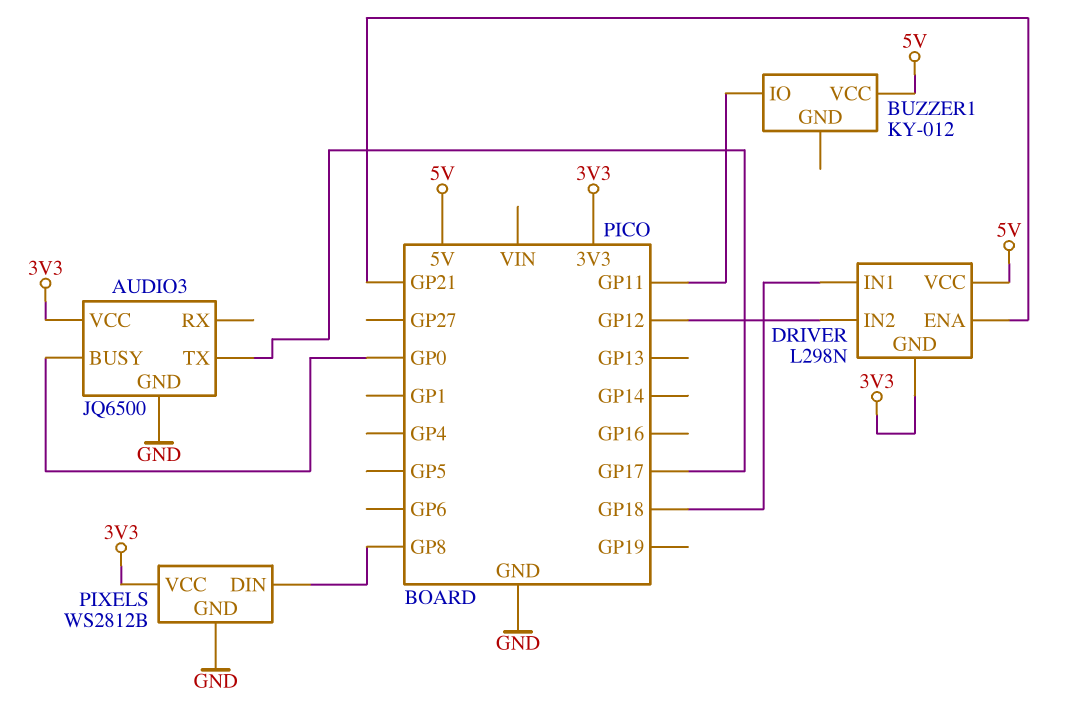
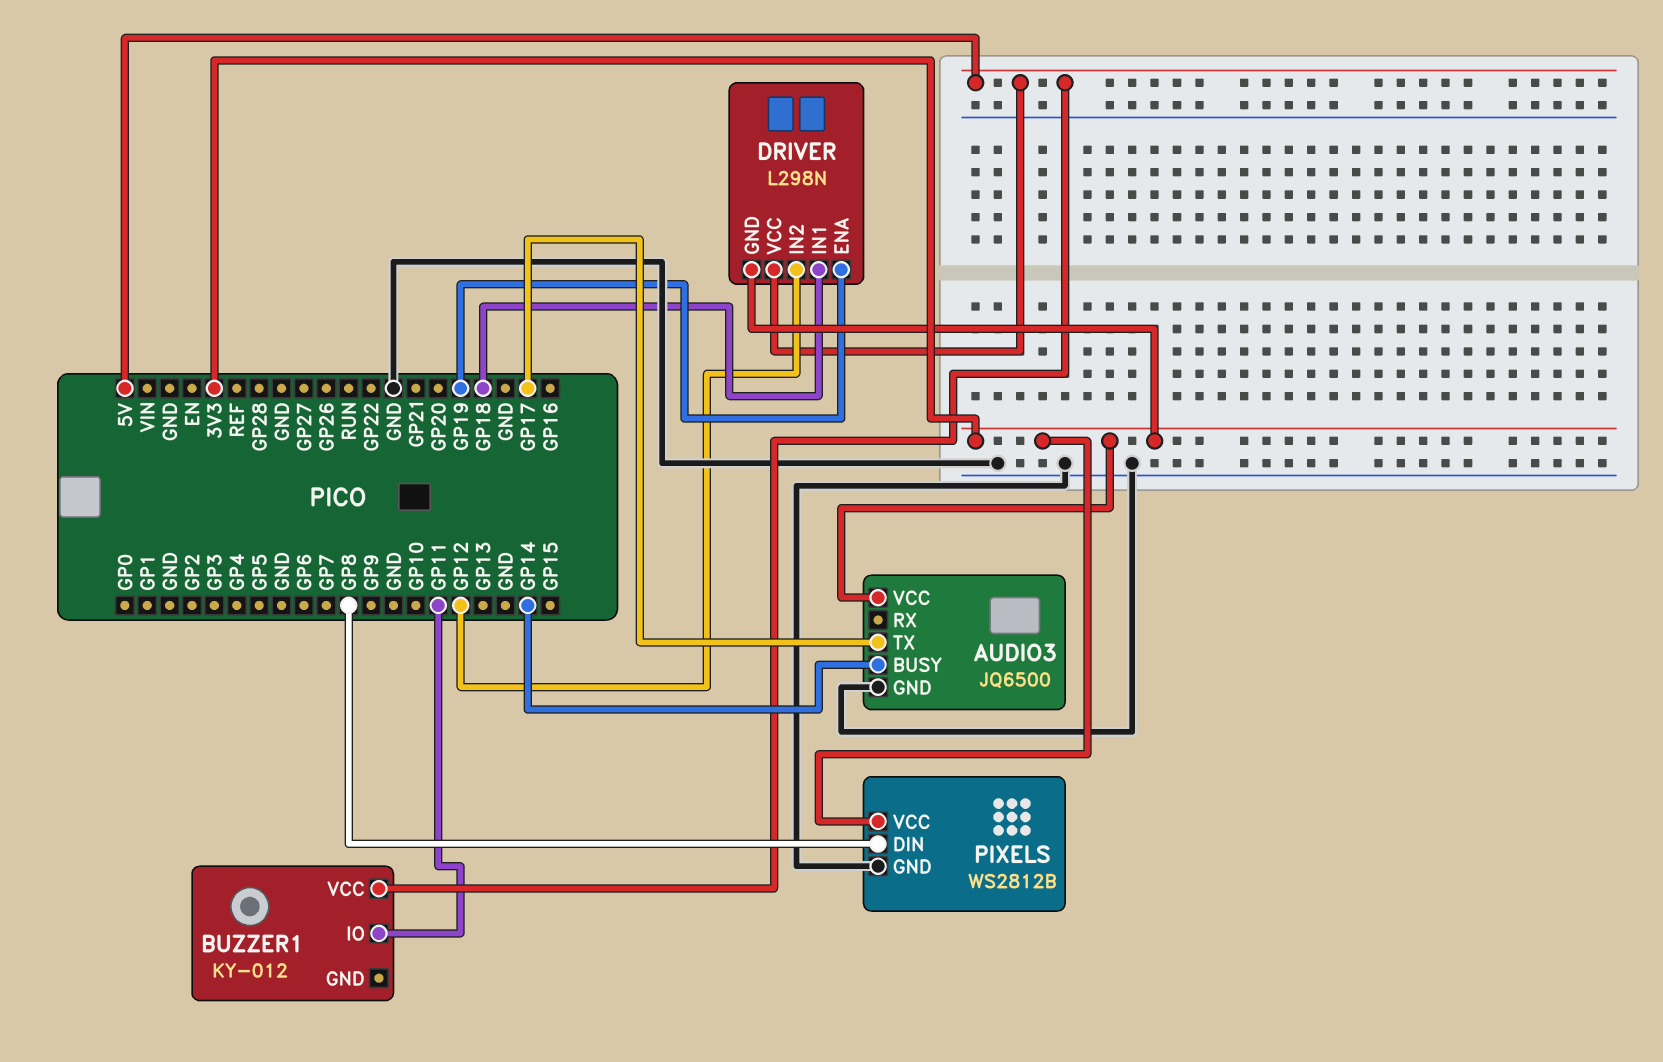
AUDIO3 pin BUSY: GP0 -> GP14
DRIVER pin ENA: GP21 -> GP19

